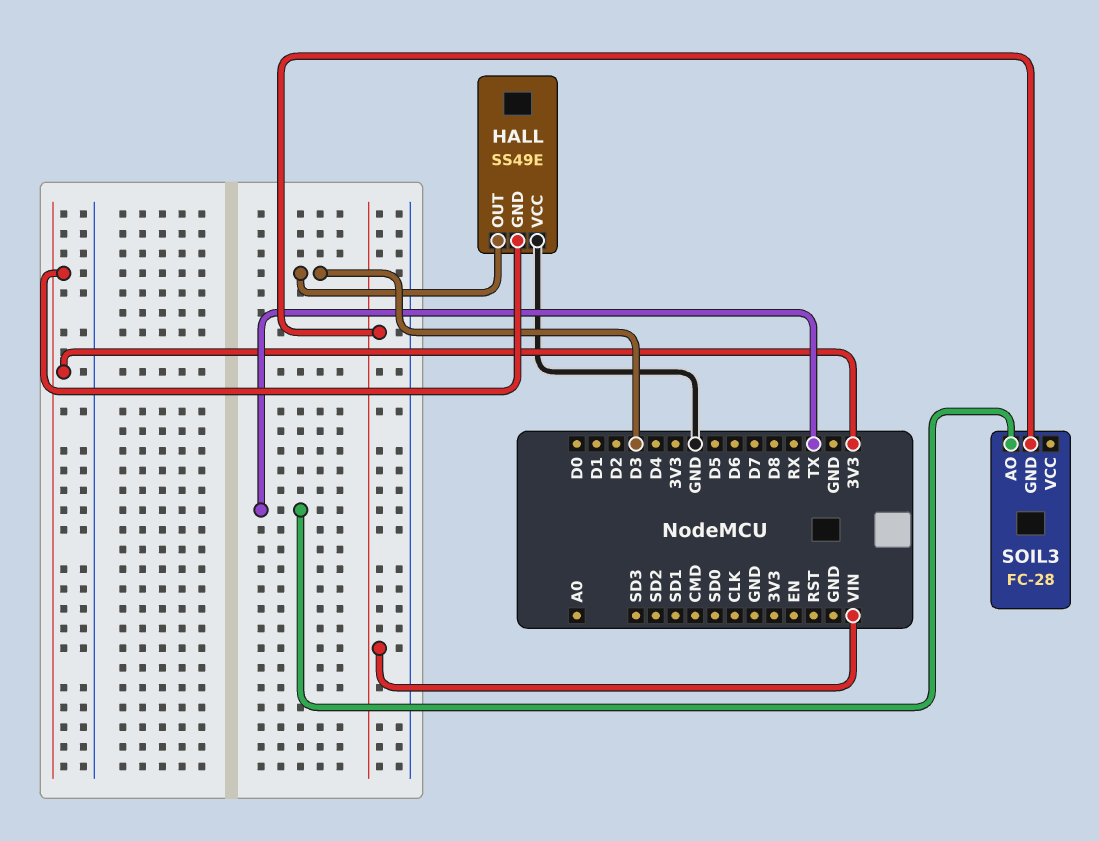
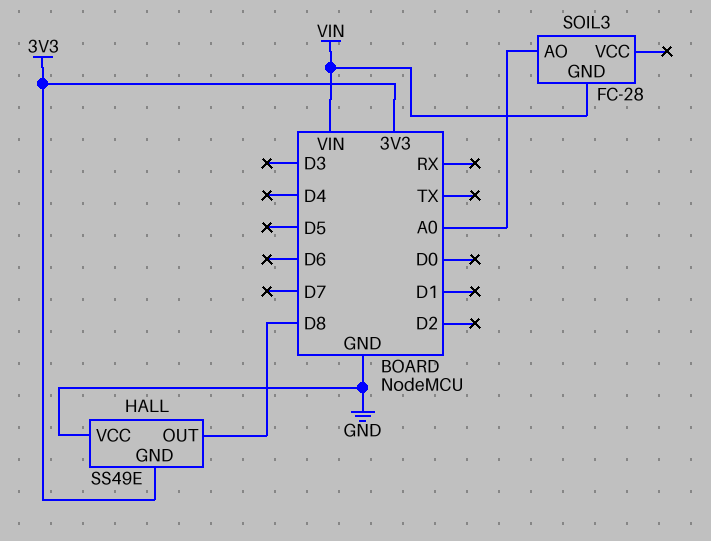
HALL pin OUT: D3 -> D8
SOIL3 pin AO: TX -> A0

